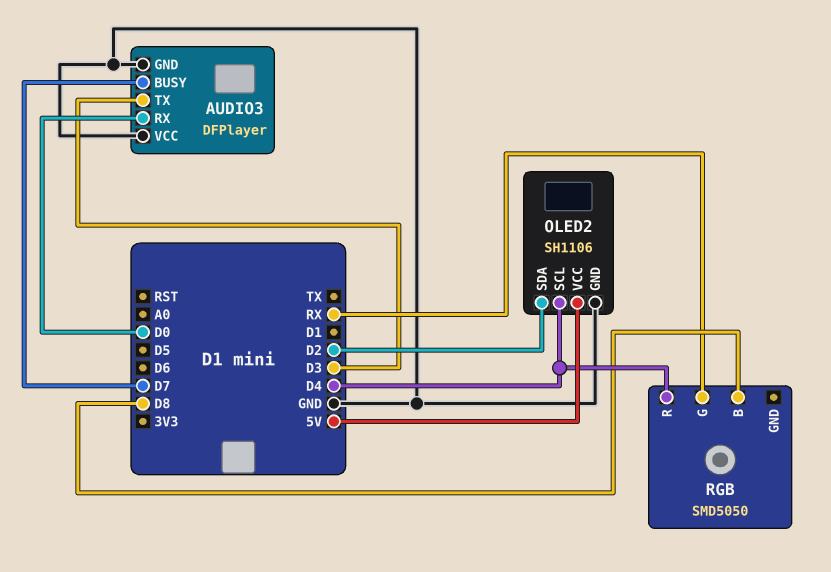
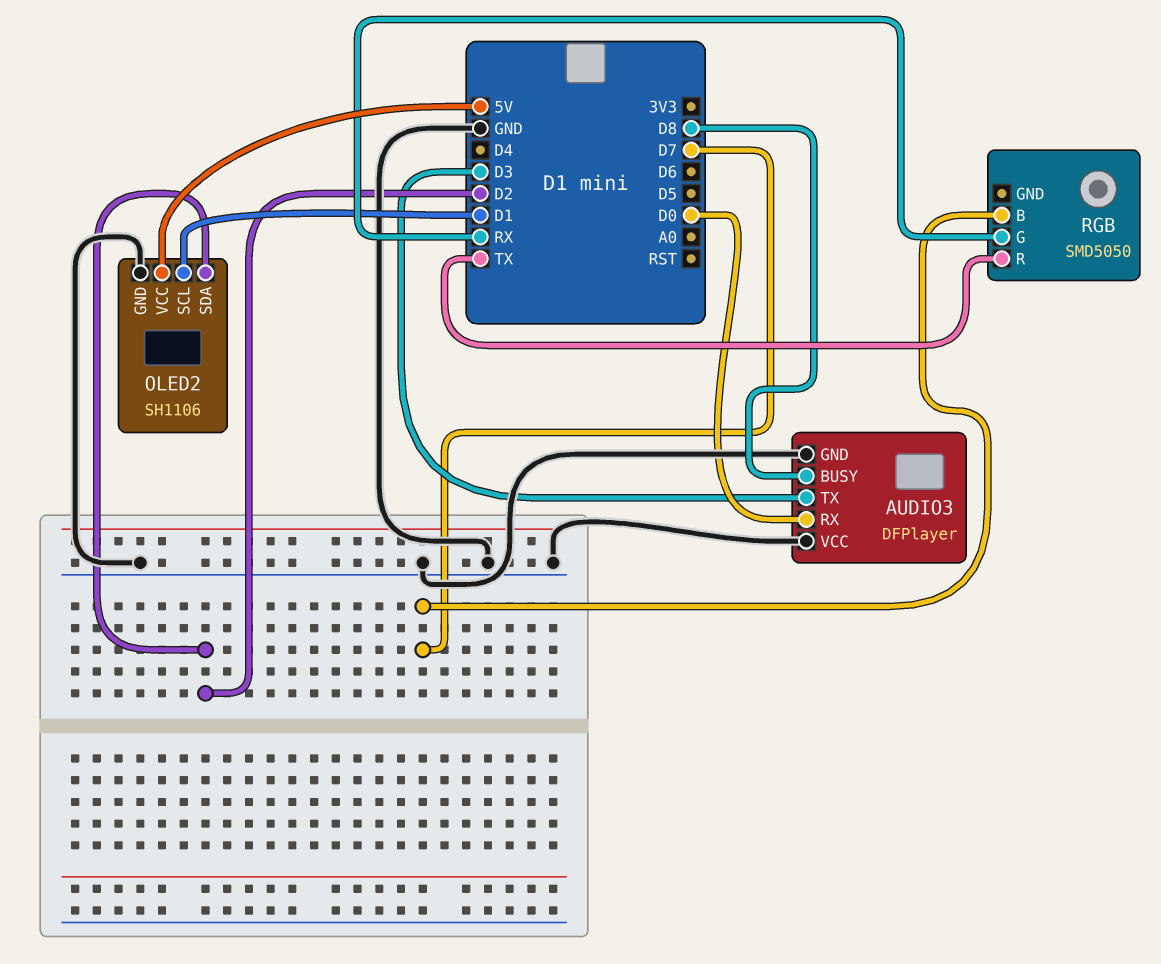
AUDIO3 pin BUSY: D7 -> D8
OLED2 pin SCL: D4 -> D1
RGB pin B: D8 -> D7
RGB pin R: D4 -> TX

